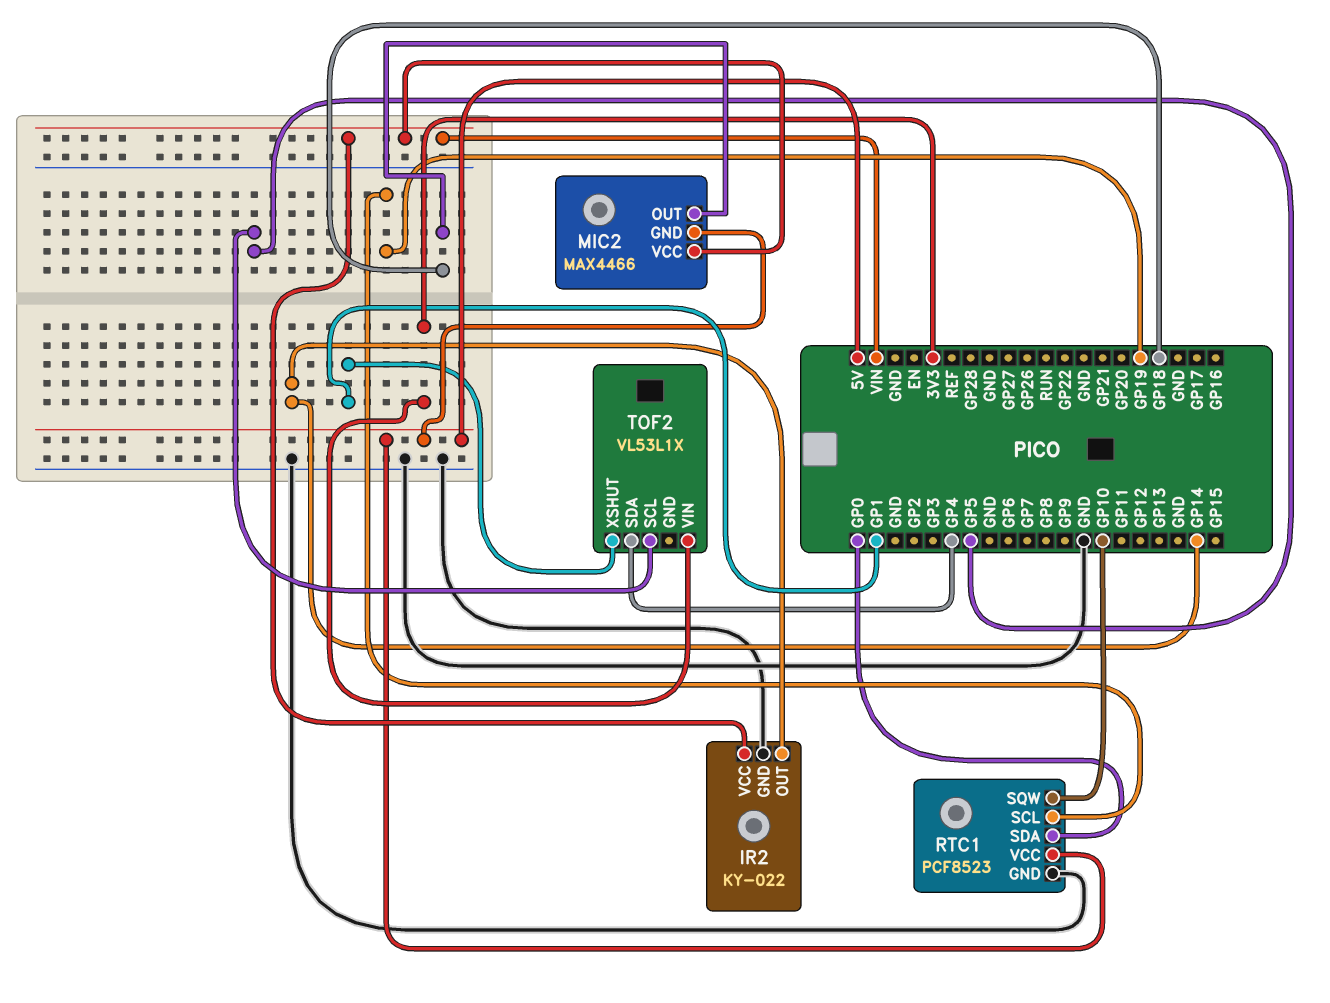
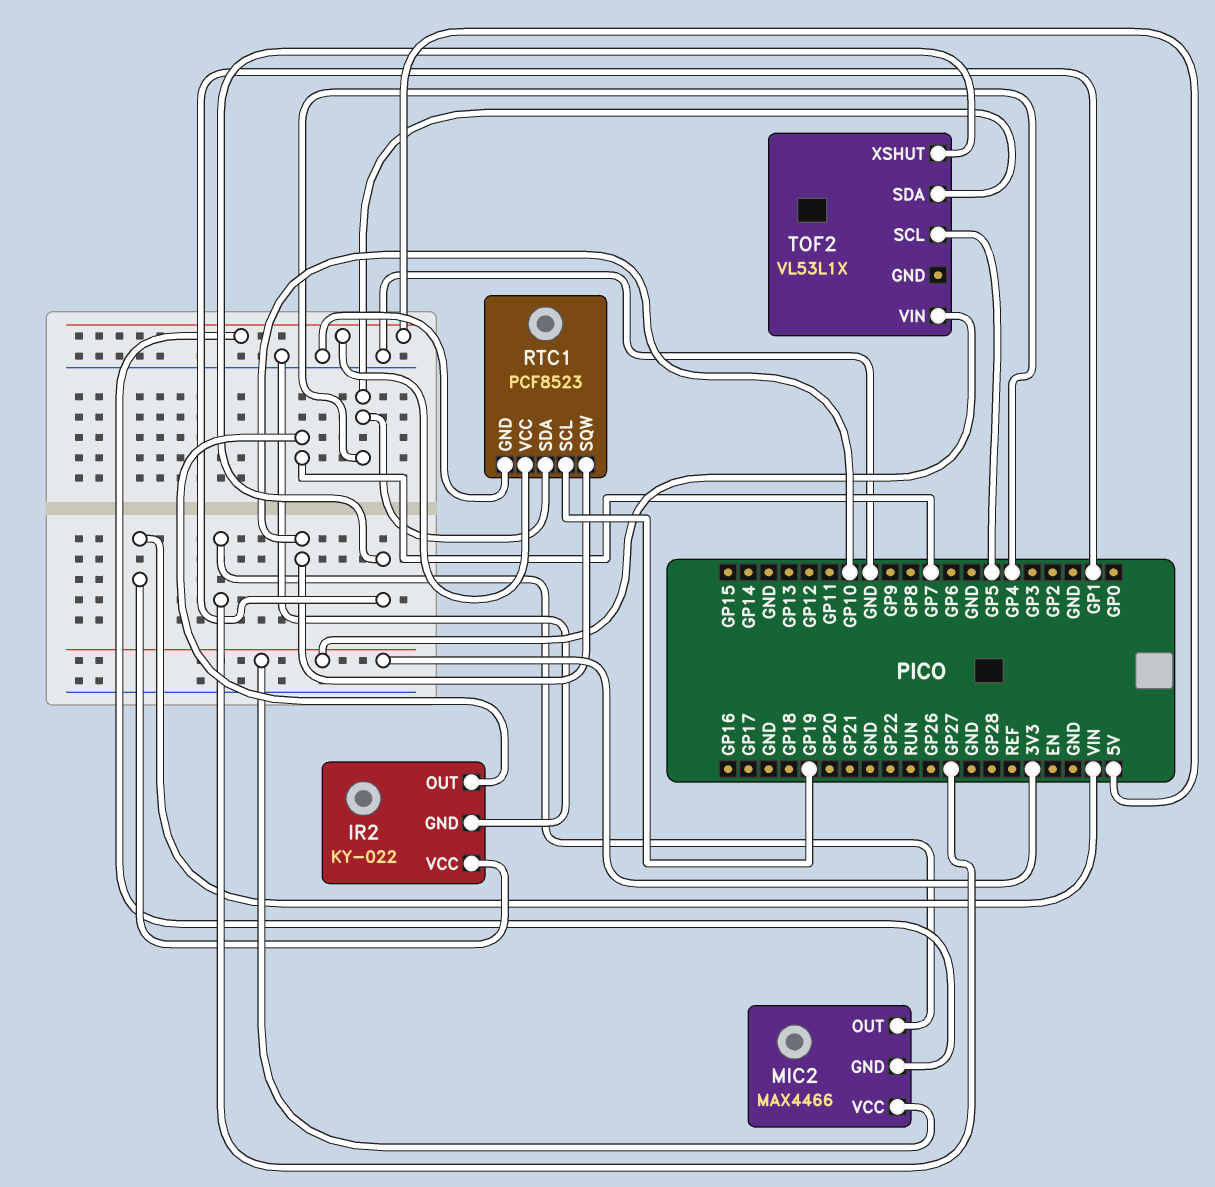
IR2 pin OUT: GP14 -> GP7
MIC2 pin OUT: GP18 -> GP27
MIC2 pin VCC: VIN -> 3V3
RTC1 pin SDA: GP0 -> GP4

